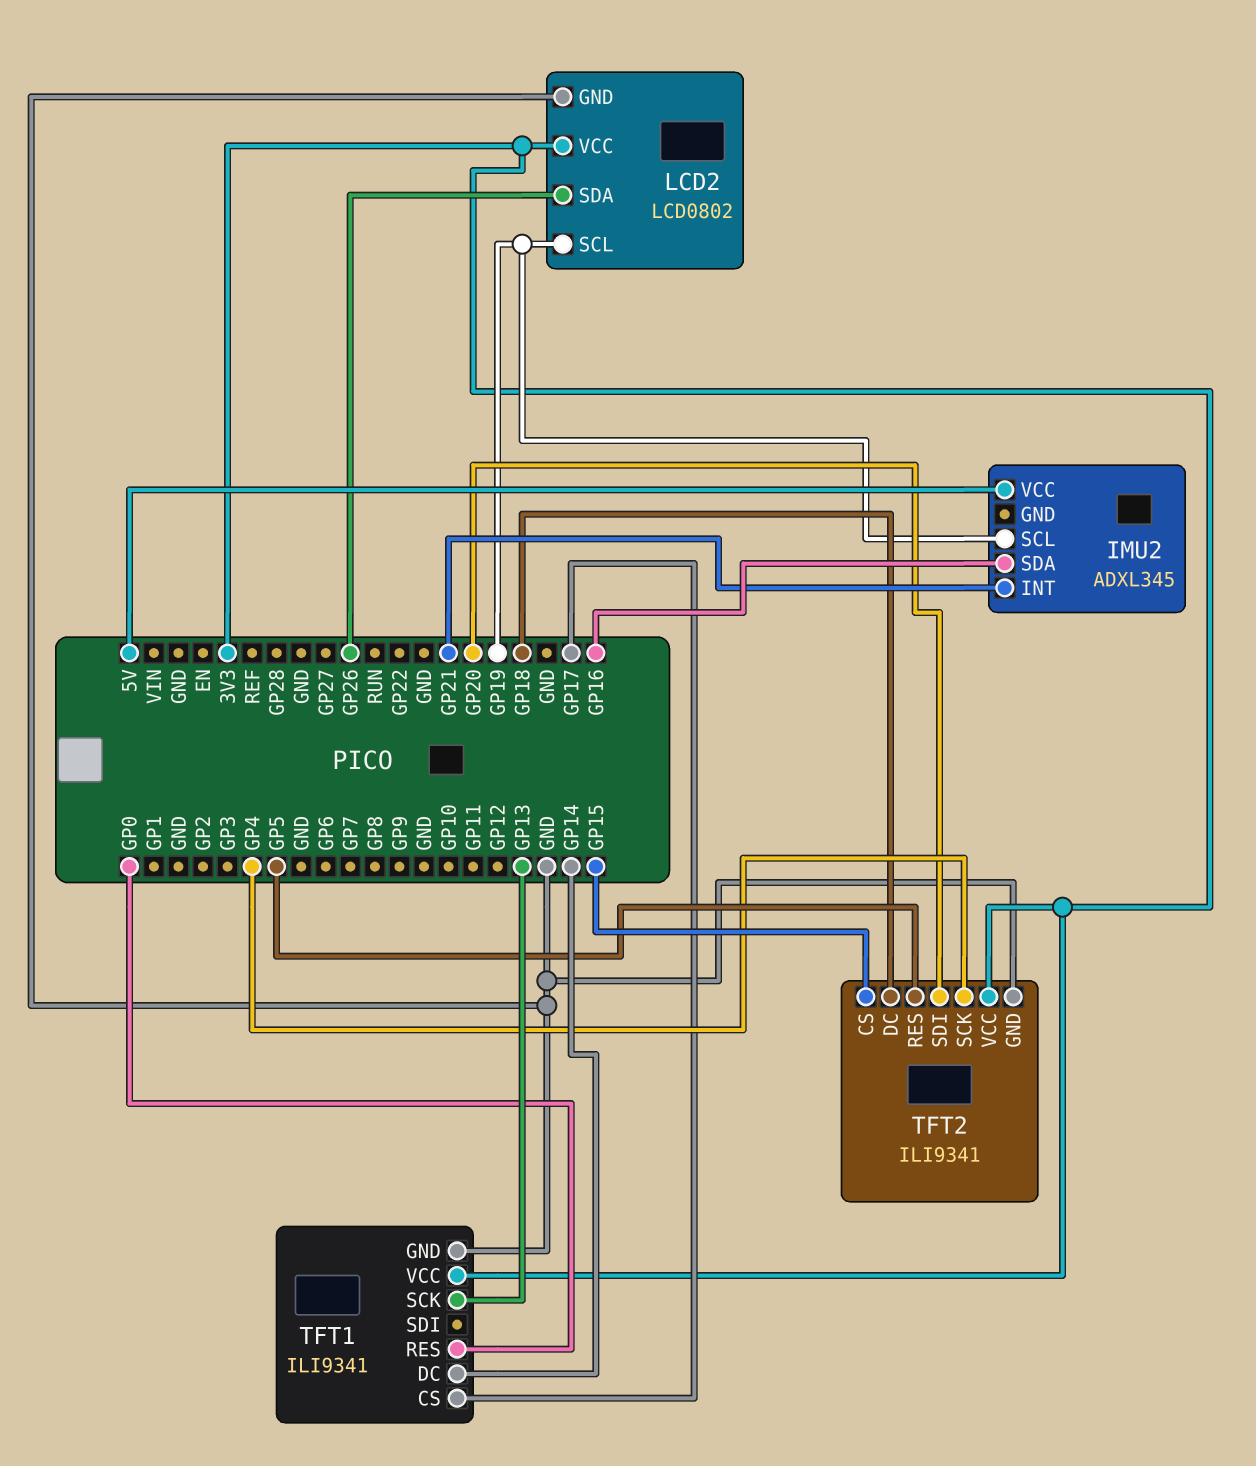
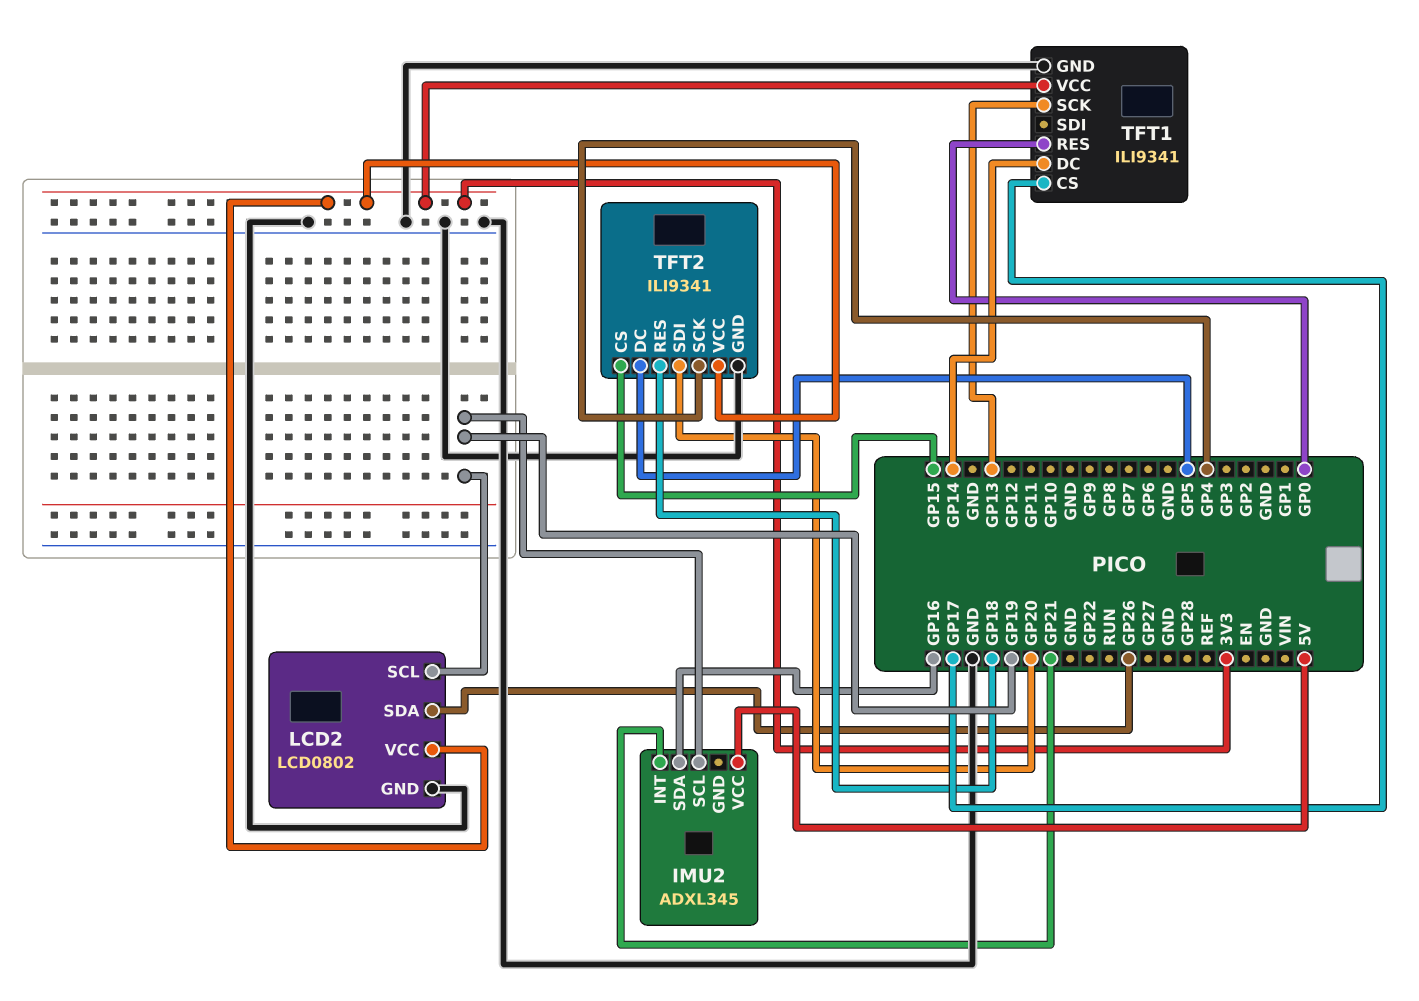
TFT2 pin DC: GP18 -> GP5
TFT2 pin RES: GP5 -> GP18

